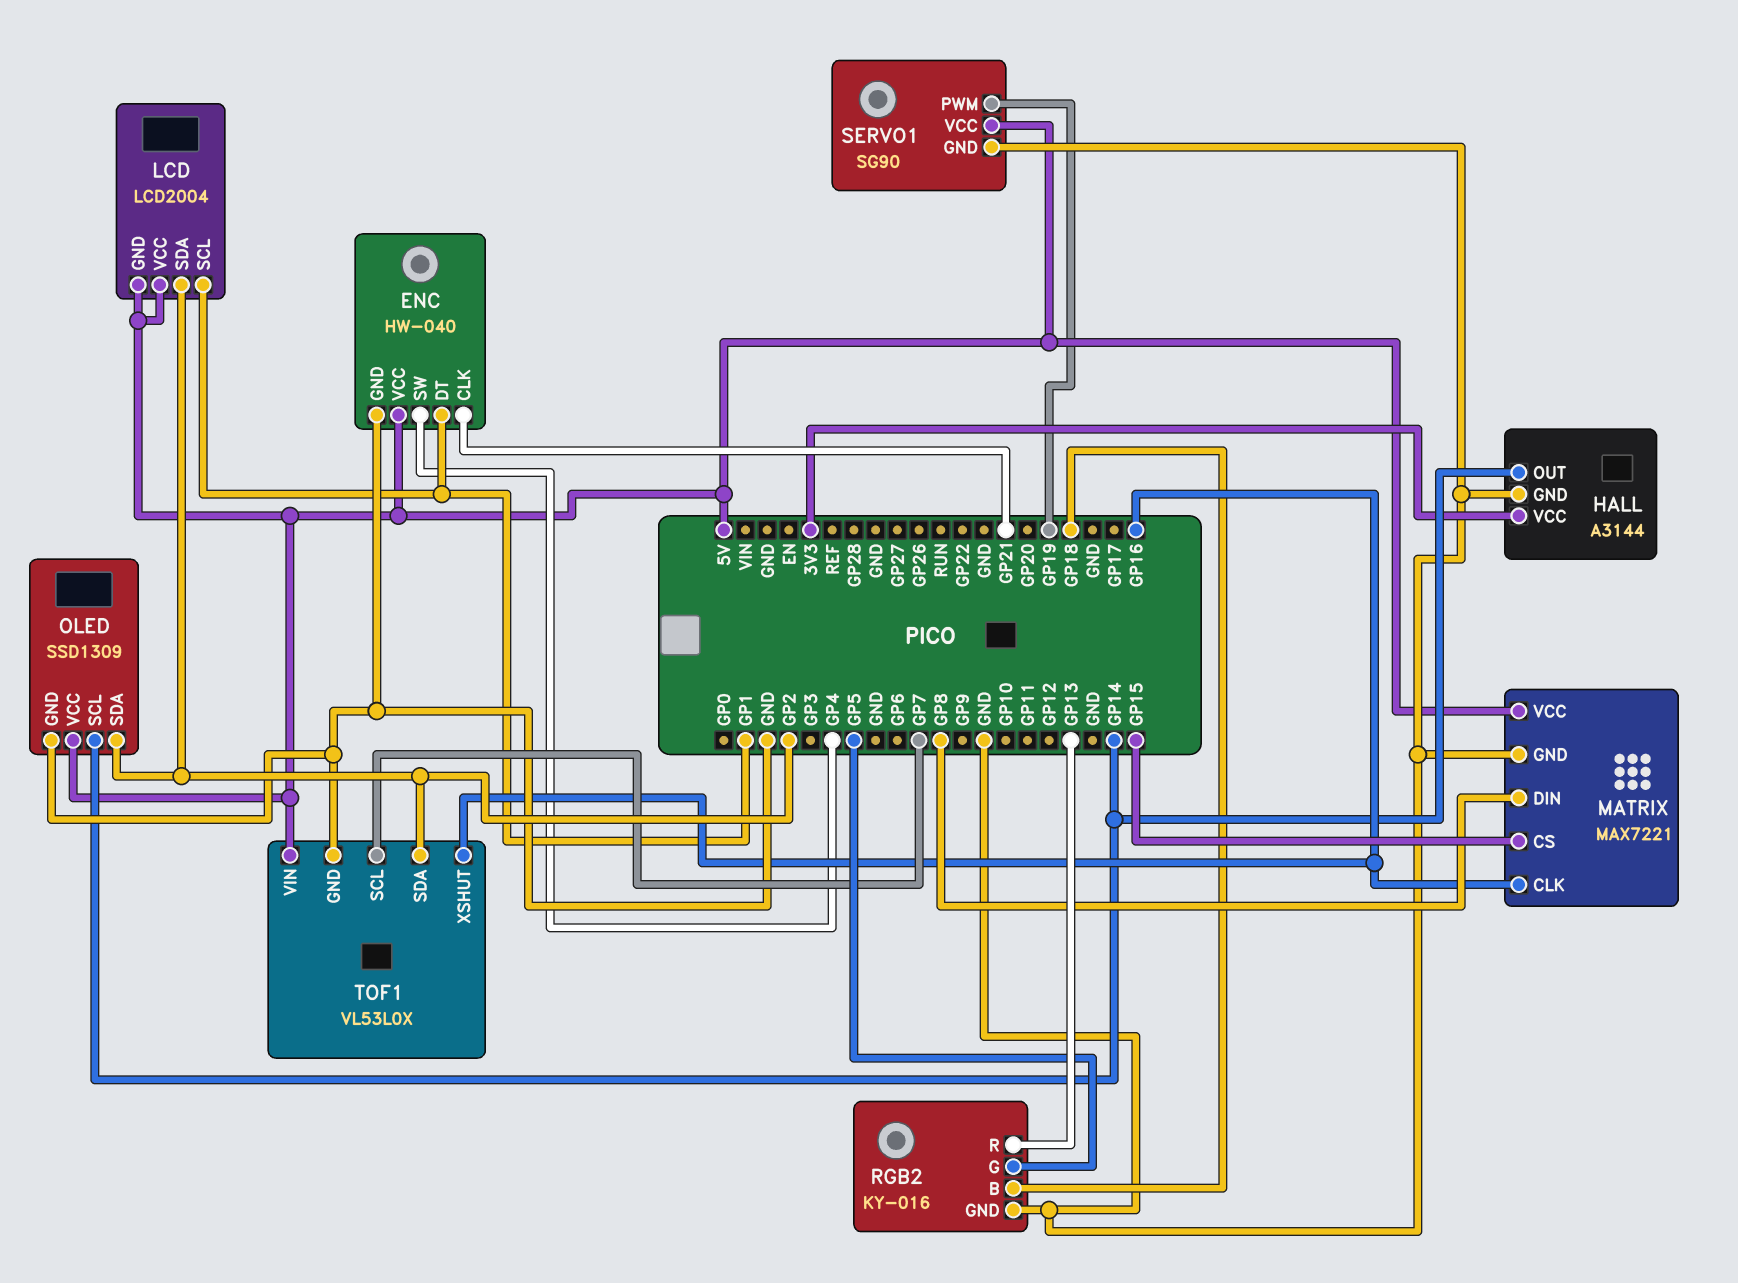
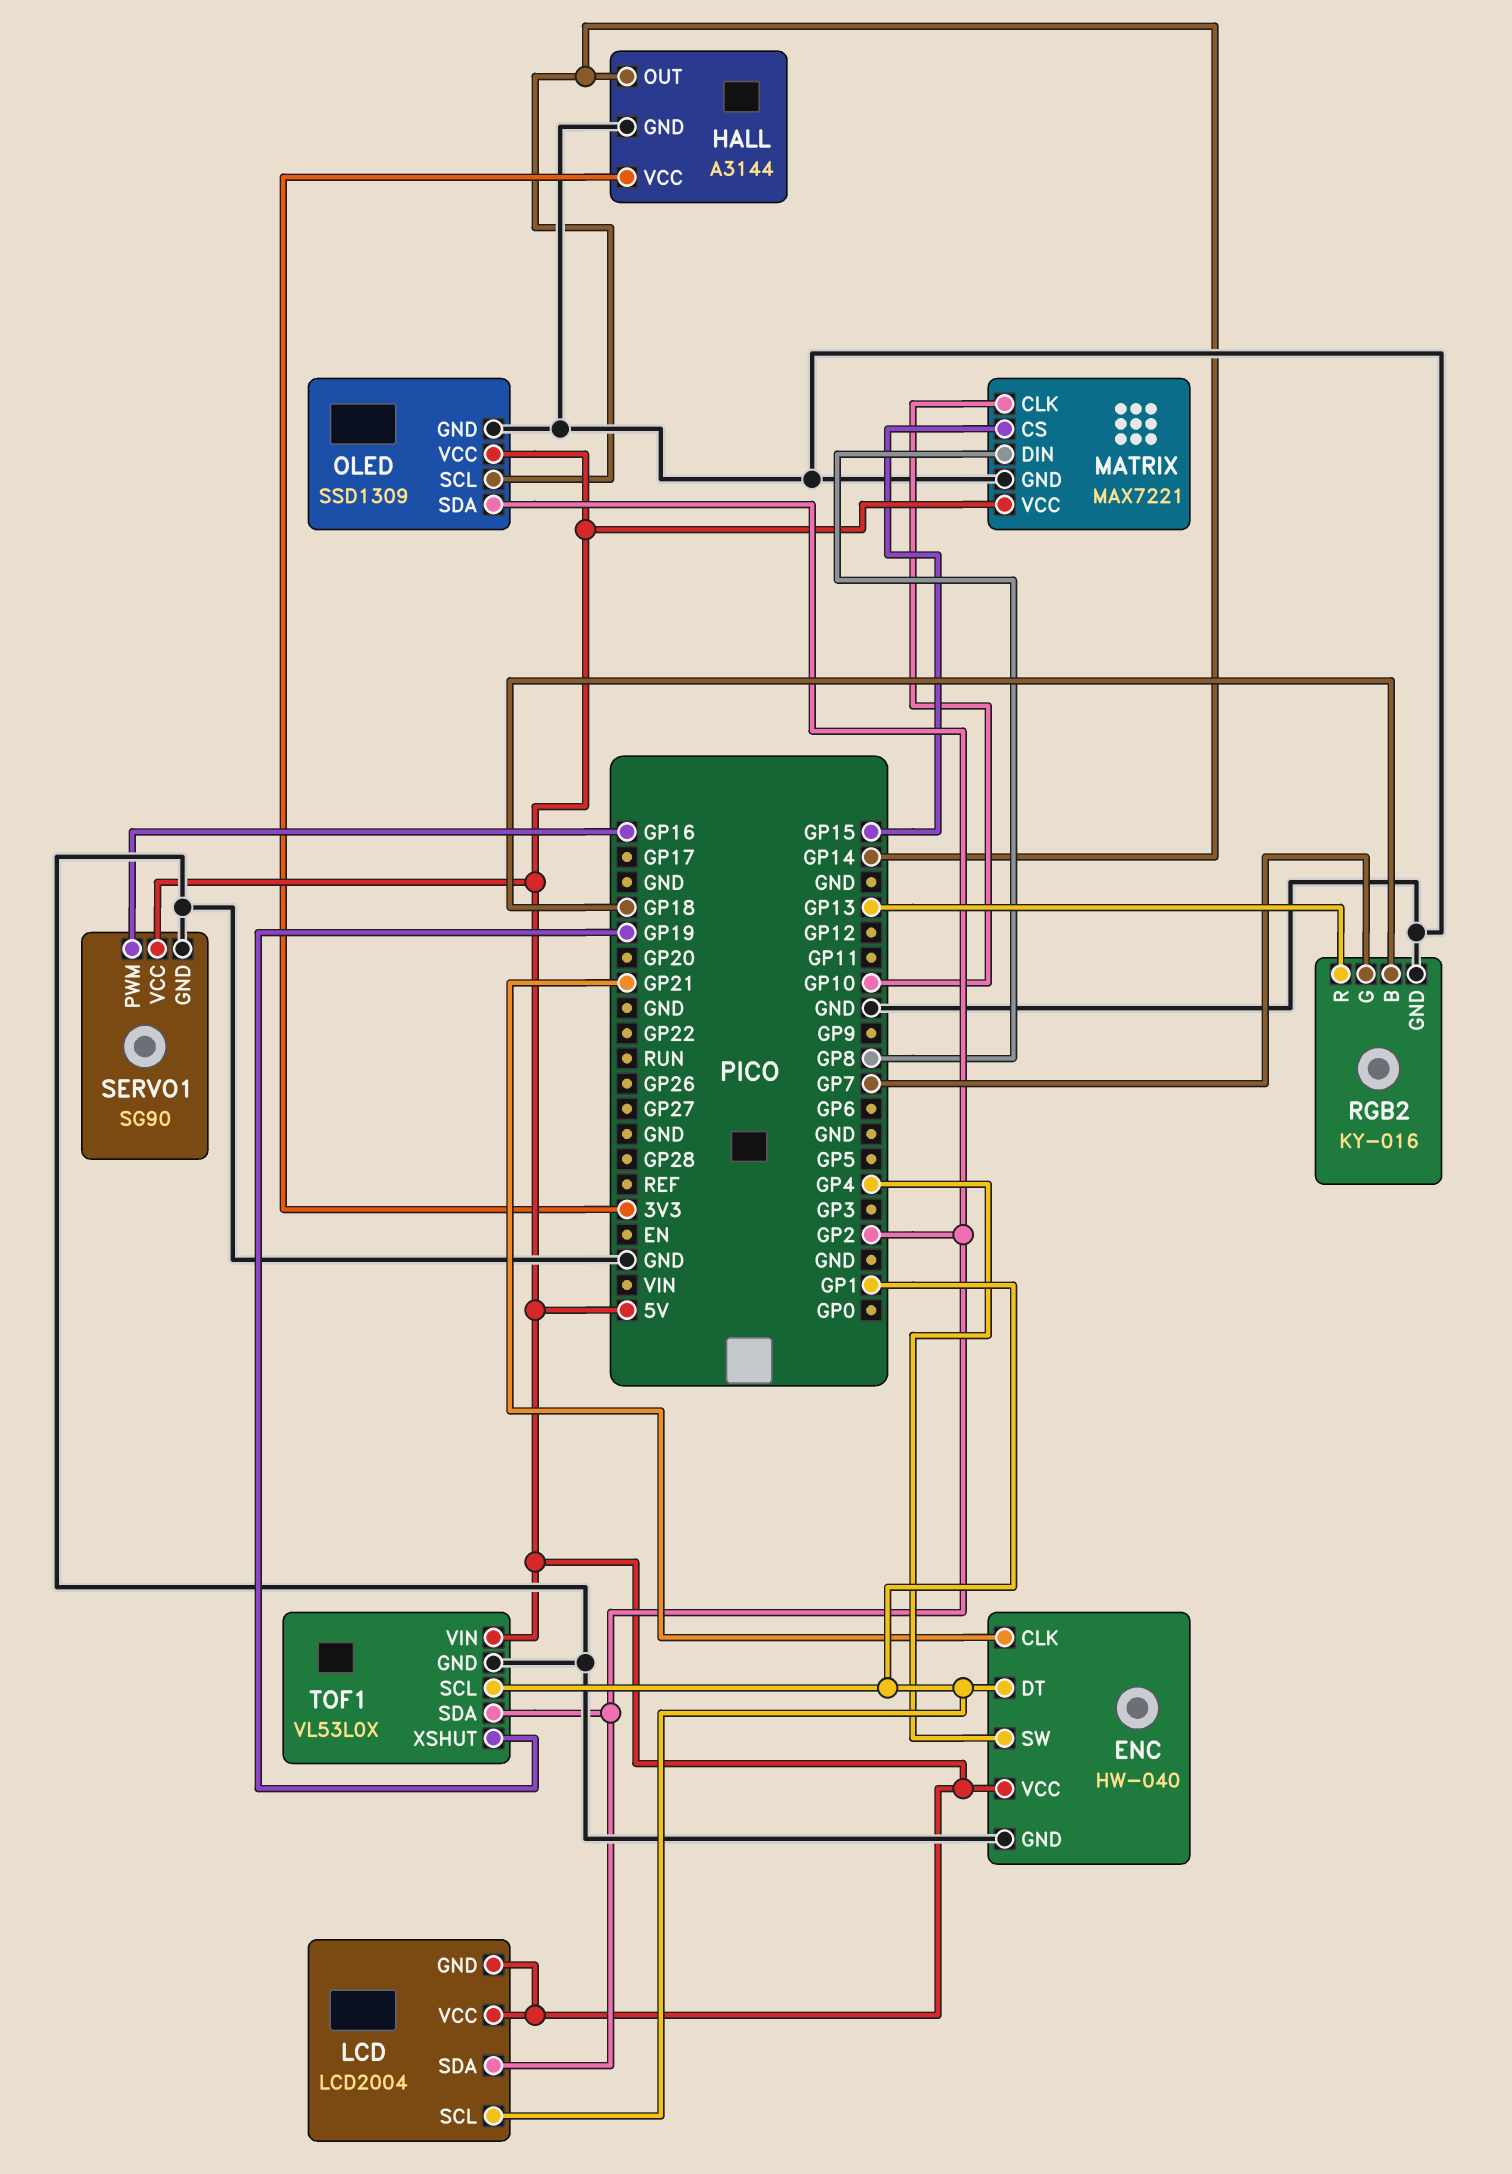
MATRIX pin CLK: GP16 -> GP10
RGB2 pin G: GP5 -> GP7
SERVO1 pin PWM: GP19 -> GP16
TOF1 pin SCL: GP7 -> GP1
TOF1 pin XSHUT: GP16 -> GP19

